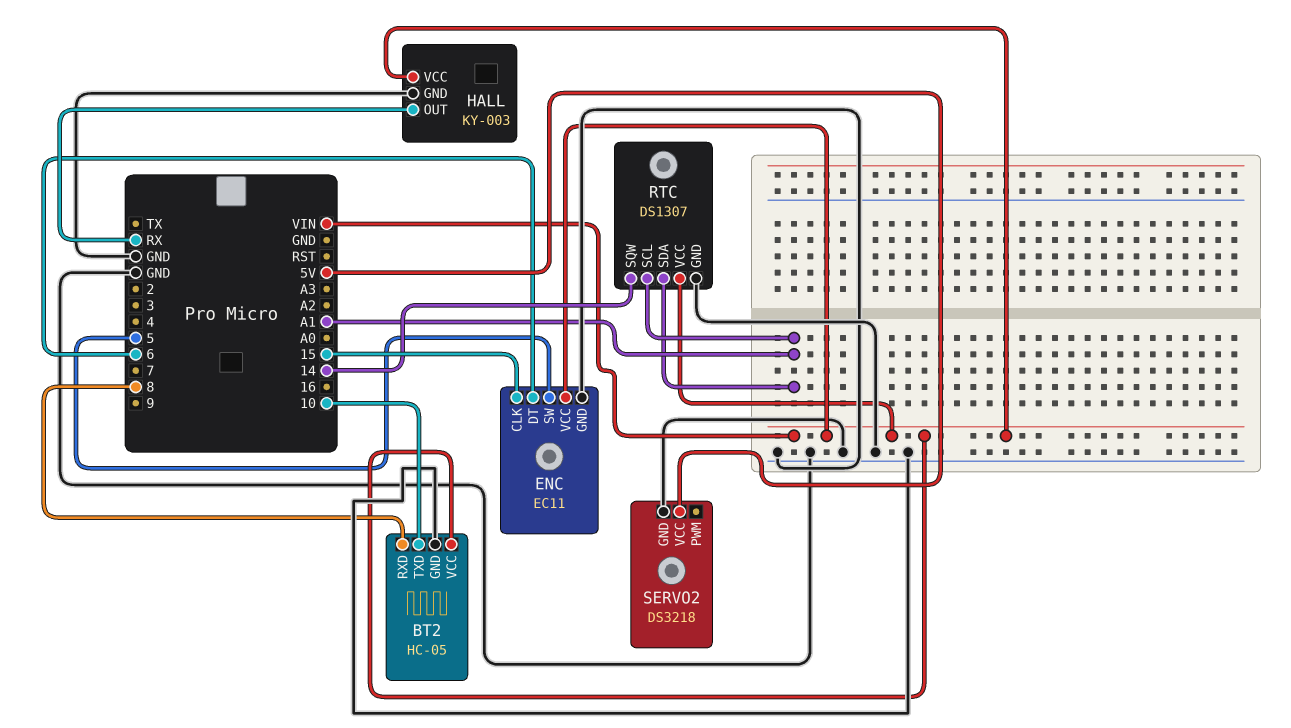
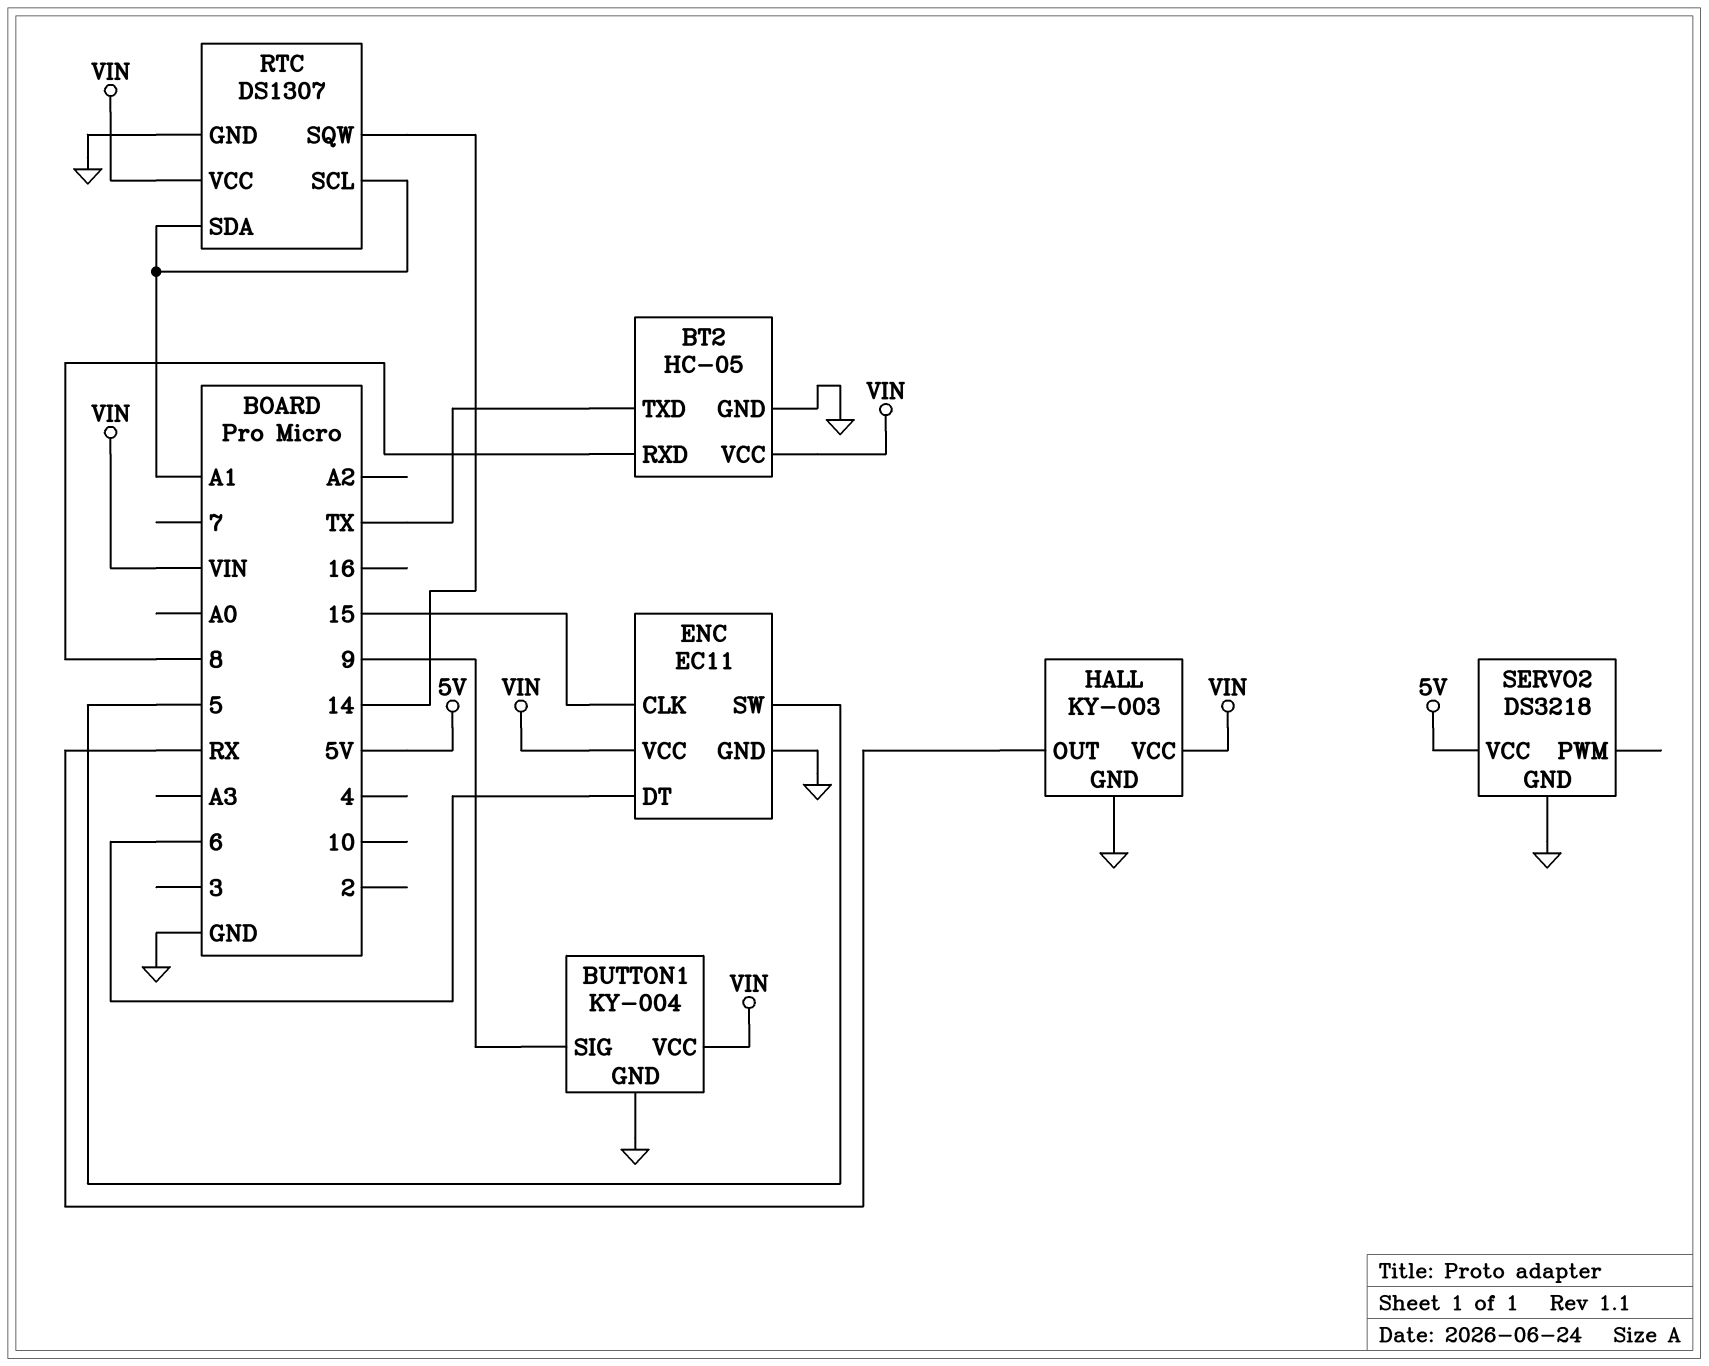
BT2 pin TXD: 10 -> TX
BUTTON1: none -> KY-004
BUTTON1 pin GND: none -> GND
BUTTON1 pin SIG: none -> 9
BUTTON1 pin VCC: none -> VIN

